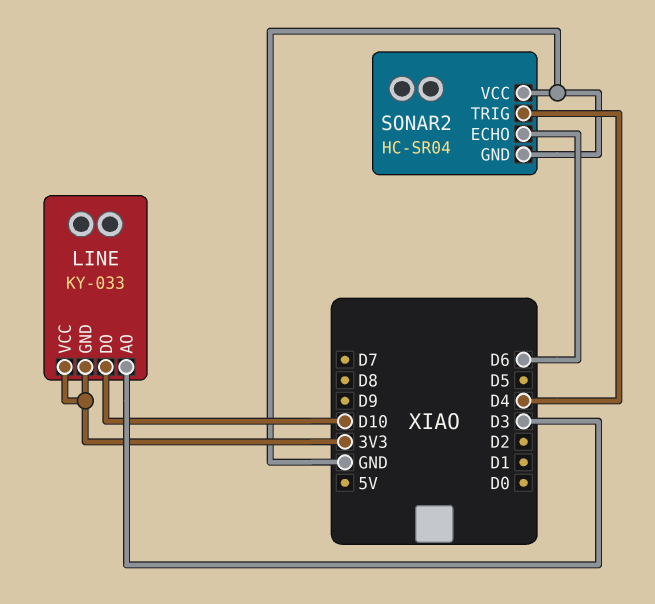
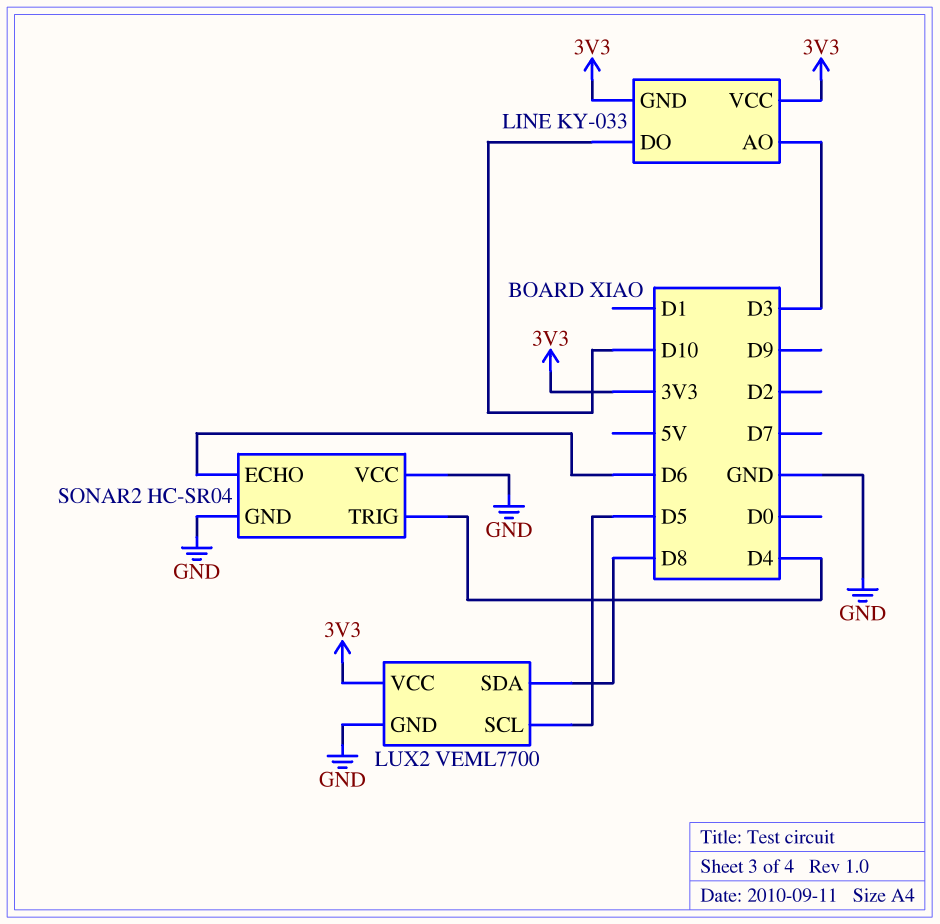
LUX2: none -> VEML7700
LUX2 pin GND: none -> GND
LUX2 pin SCL: none -> D5
LUX2 pin SDA: none -> D8
LUX2 pin VCC: none -> 3V3

